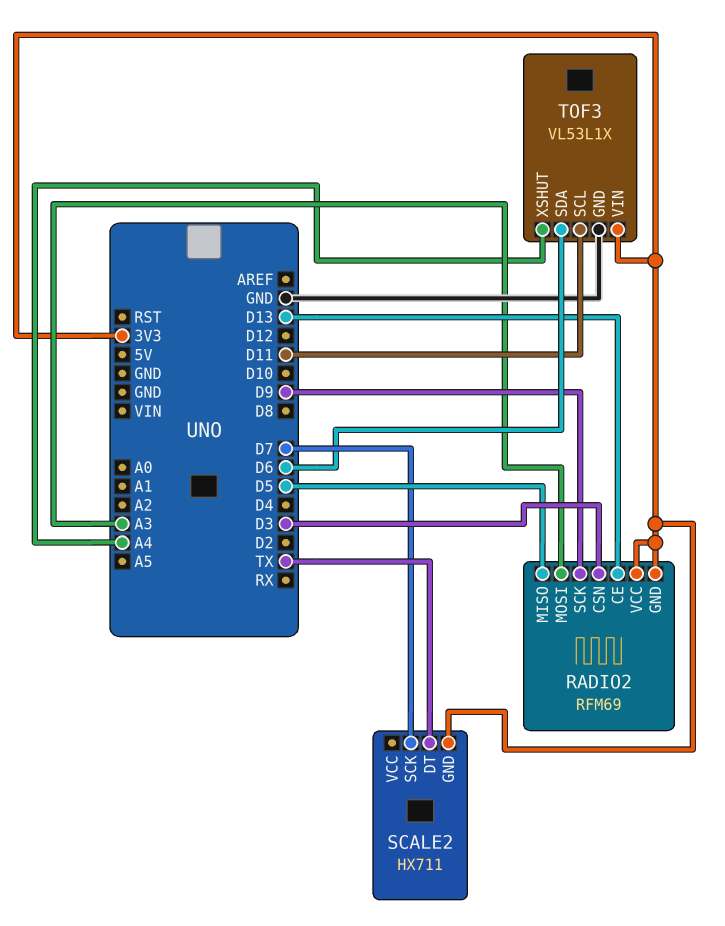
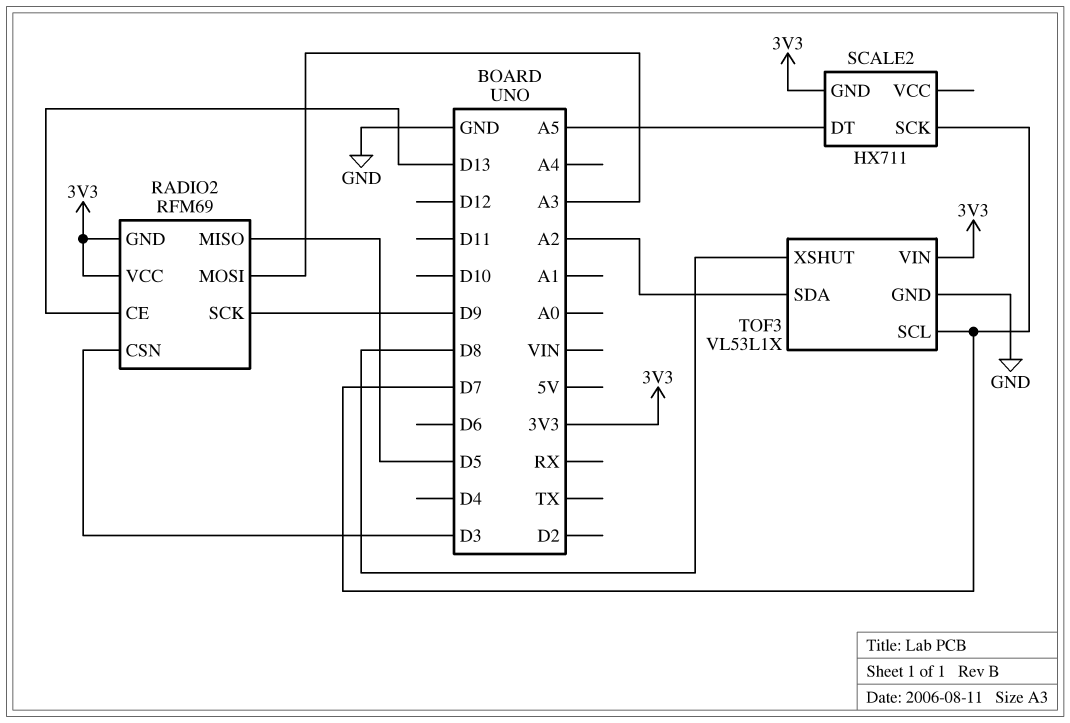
SCALE2 pin DT: TX -> A5
TOF3 pin SCL: D11 -> D7
TOF3 pin SDA: D6 -> A2
TOF3 pin XSHUT: A4 -> D8

